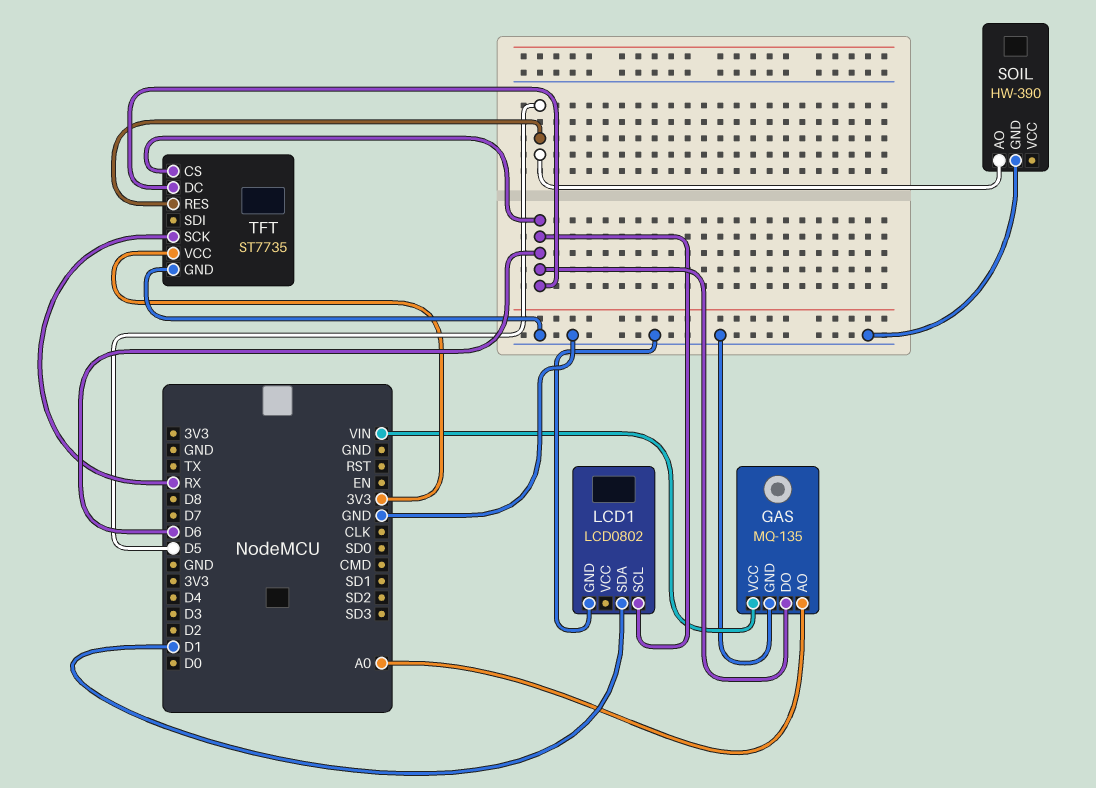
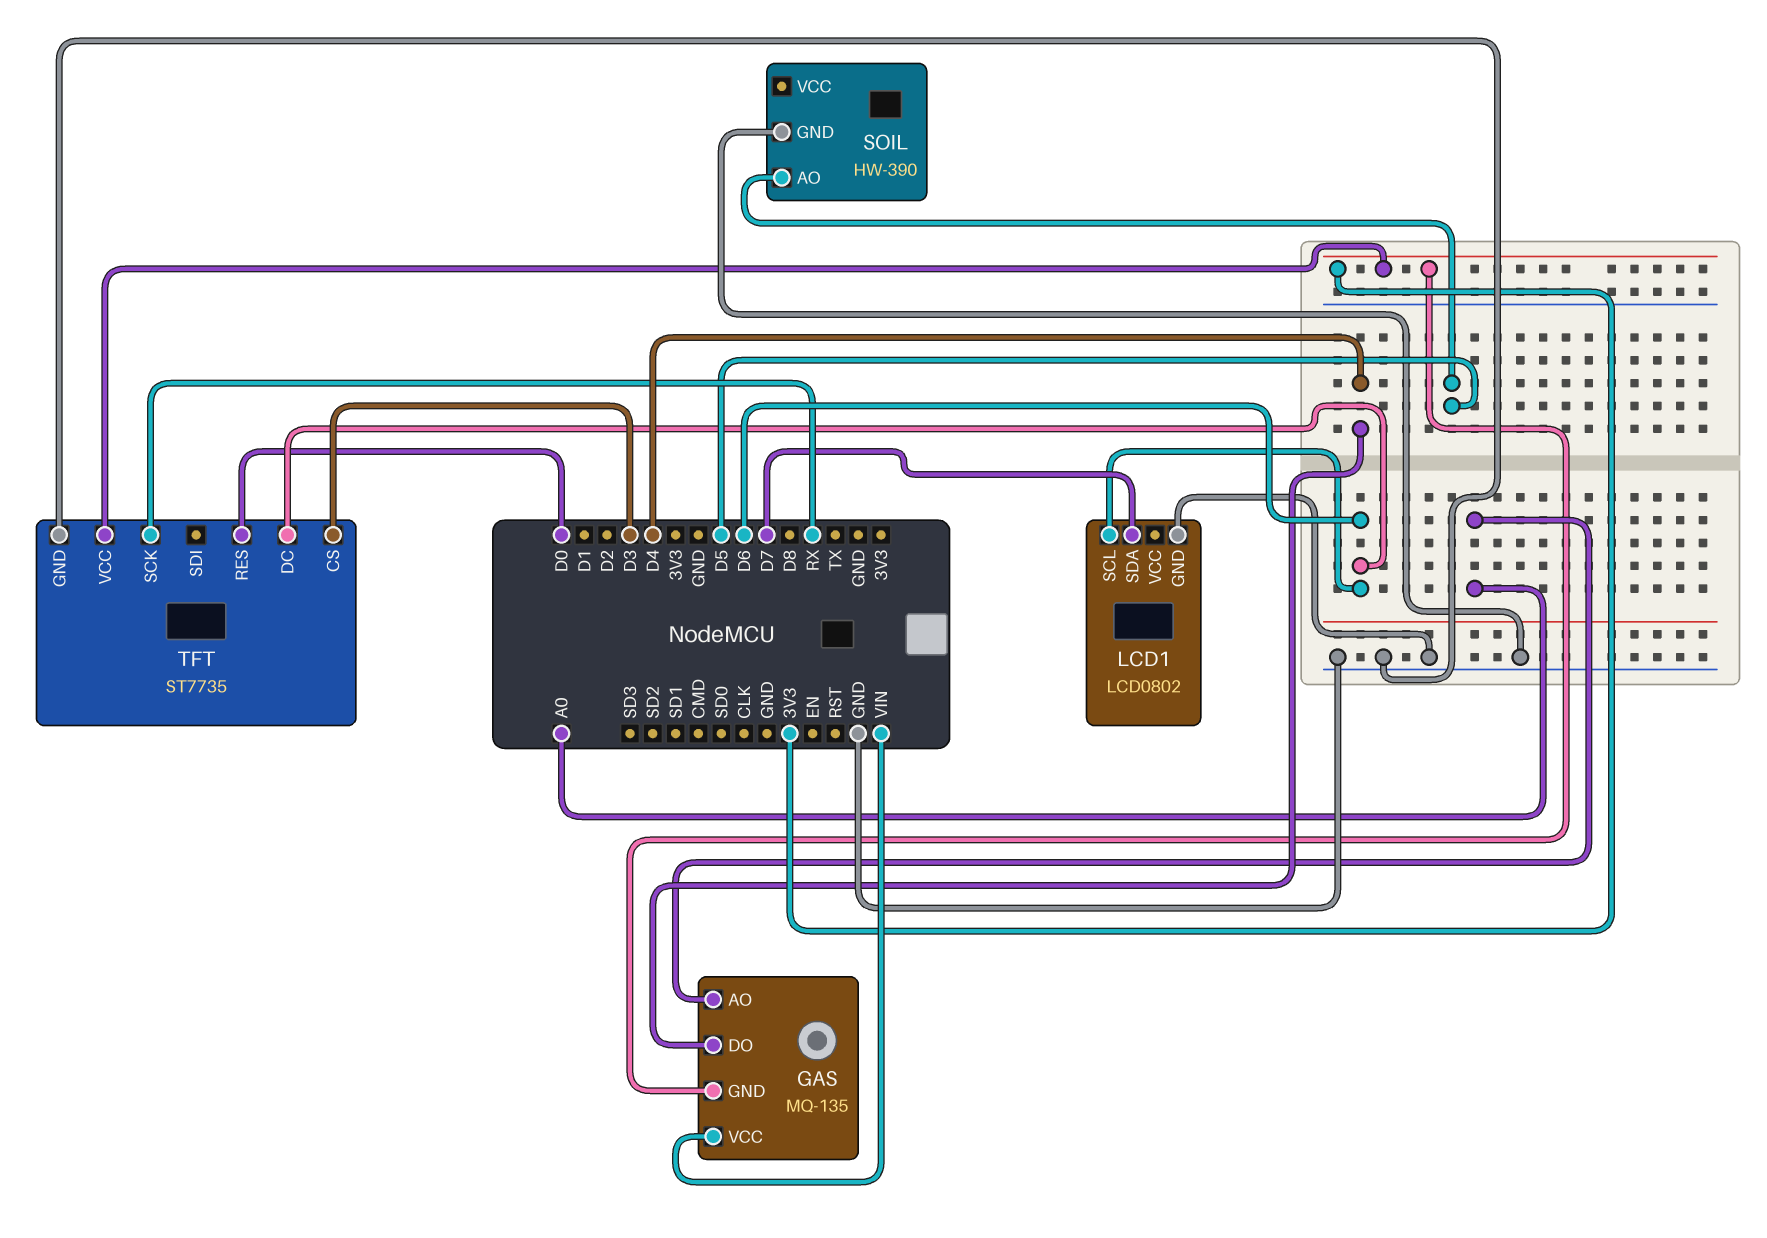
GAS pin DO: D6 -> D4
GAS pin GND: GND -> 3V3
LCD1 pin SDA: D1 -> D7
TFT pin CS: D6 -> D3
TFT pin RES: D5 -> D0

